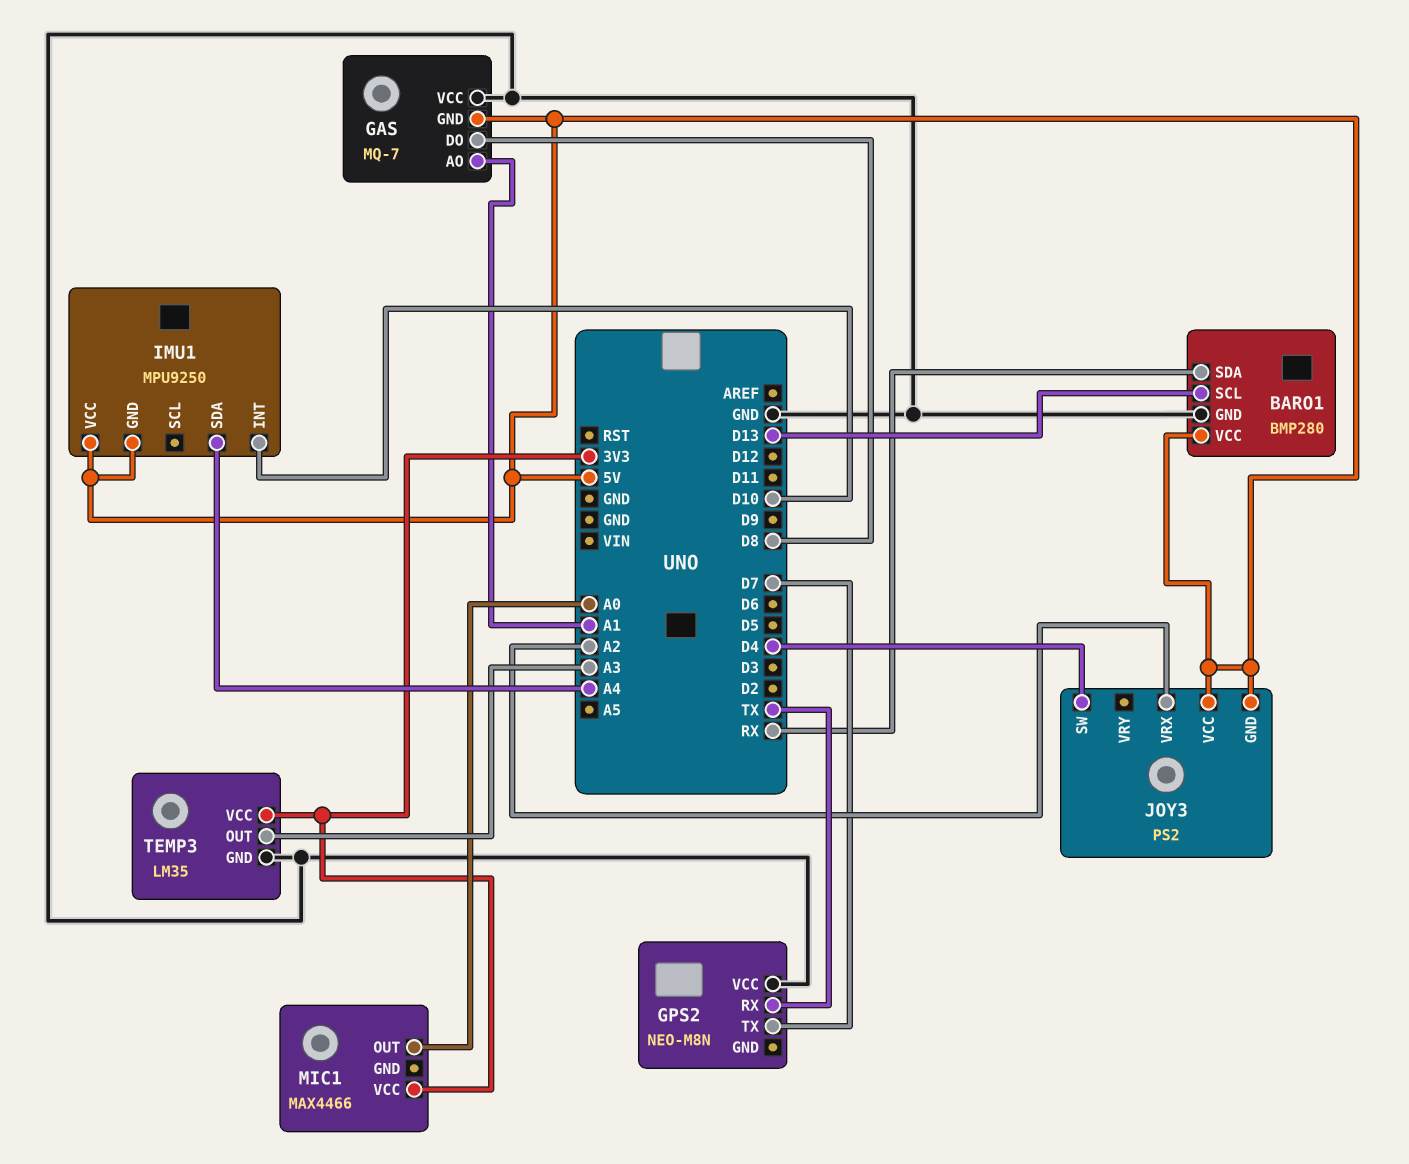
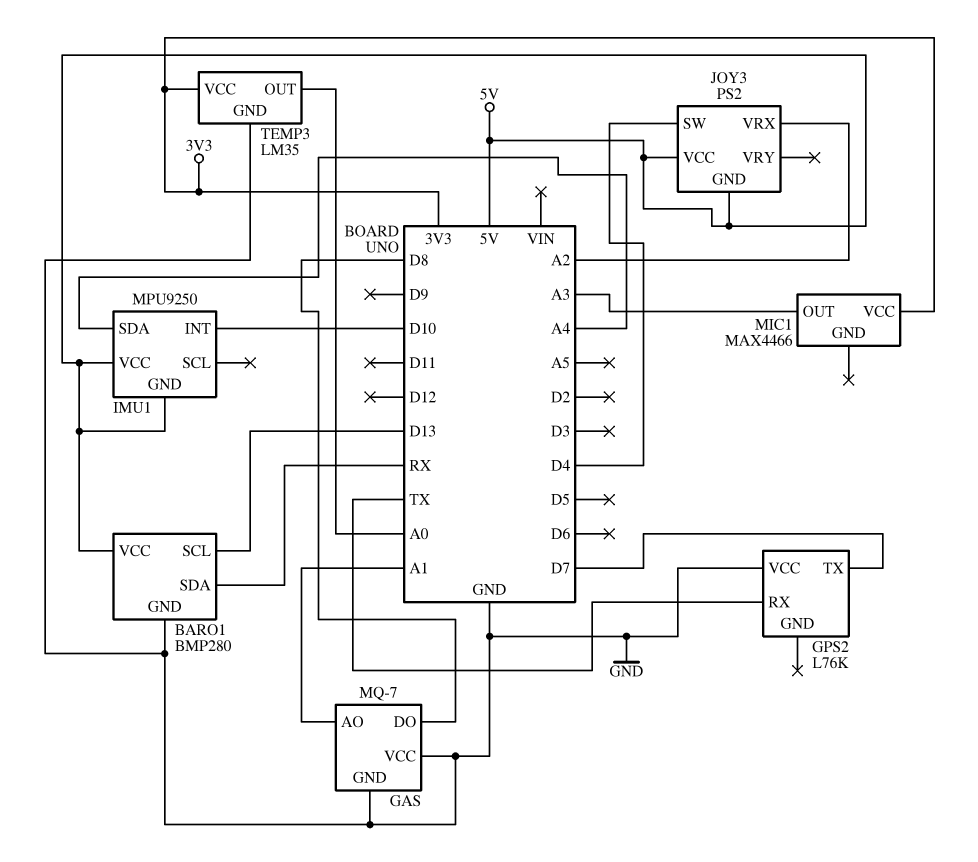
GAS pin GND: 5V -> GND
GPS2: NEO-M8N -> L76K
MIC1 pin OUT: A0 -> A3
TEMP3 pin OUT: A3 -> A0

